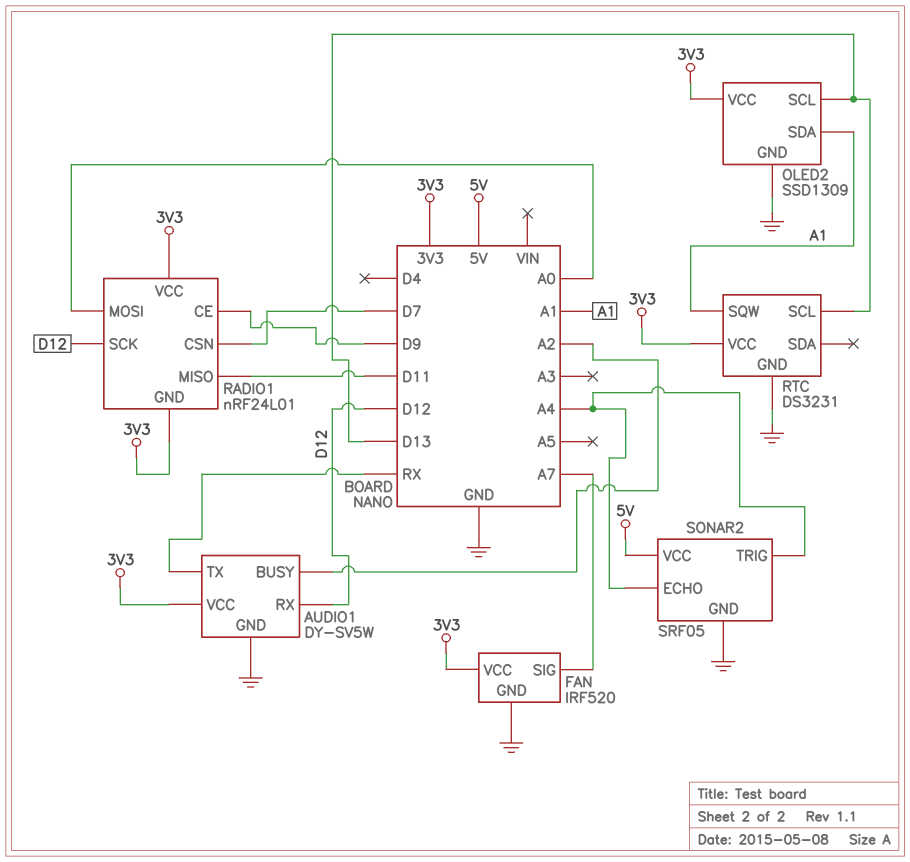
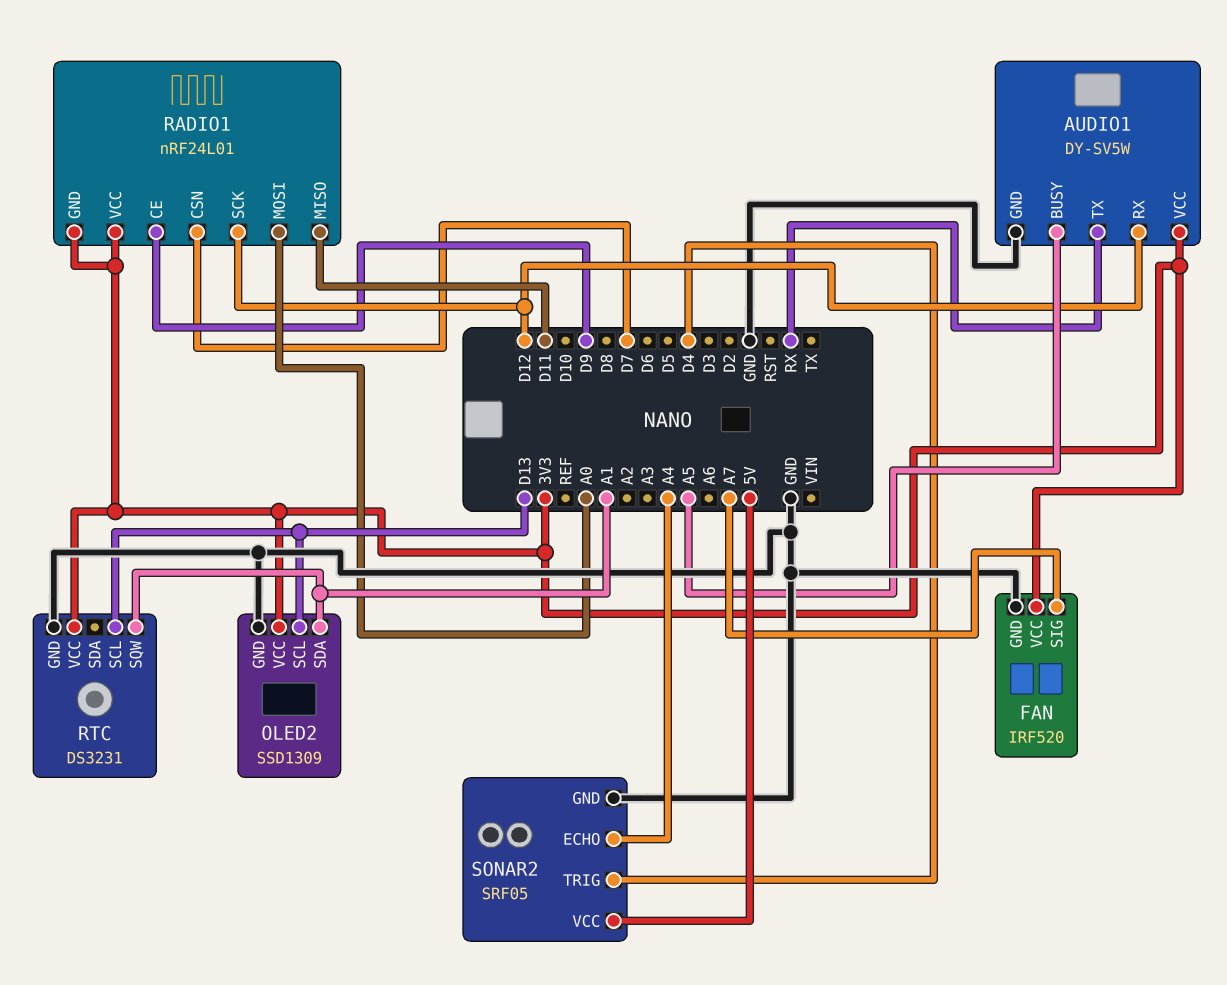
AUDIO1 pin BUSY: A2 -> A5
SONAR2 pin TRIG: A4 -> D4

